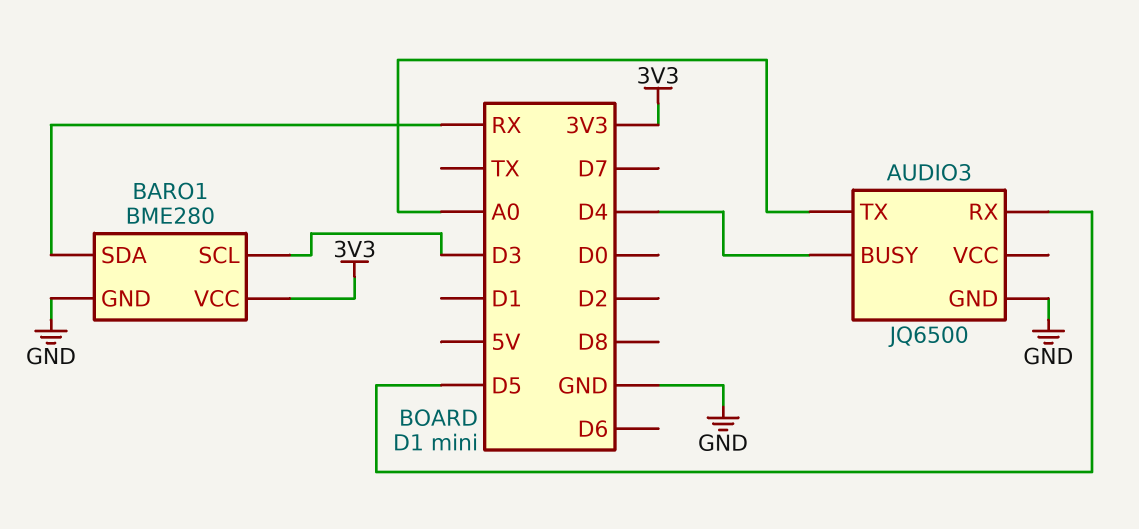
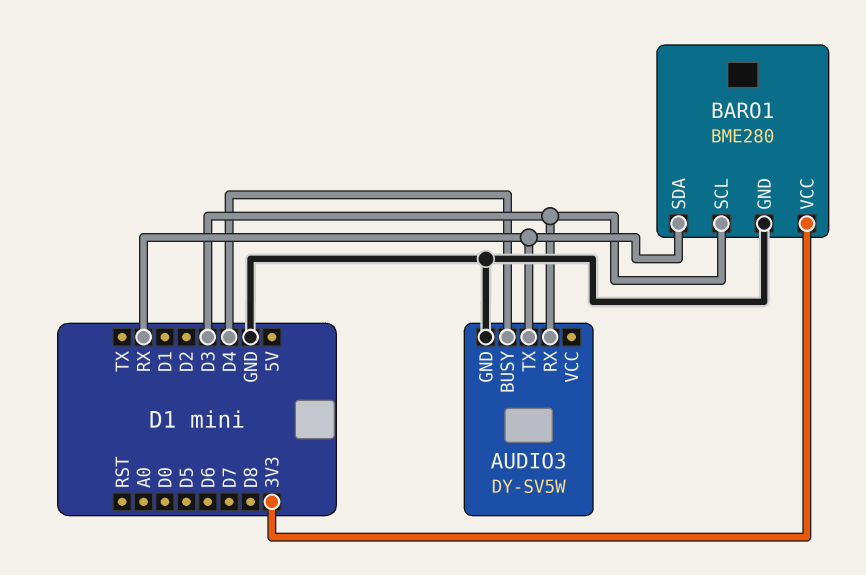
AUDIO3: JQ6500 -> DY-SV5W
AUDIO3 pin RX: D5 -> D3
AUDIO3 pin TX: A0 -> RX

